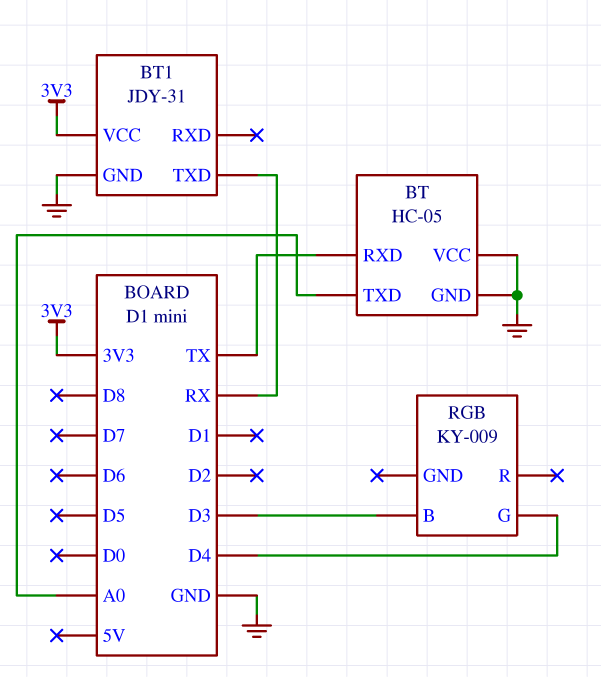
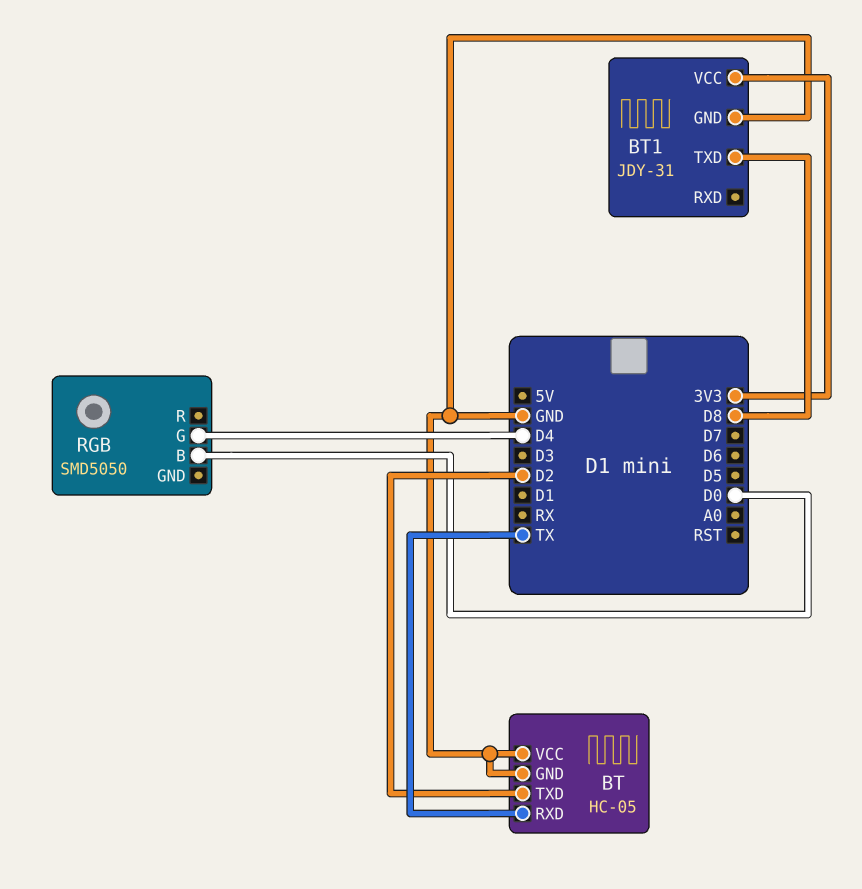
BT pin TXD: A0 -> D2
BT1 pin TXD: RX -> D8
RGB: KY-009 -> SMD5050
RGB pin B: D3 -> D0

